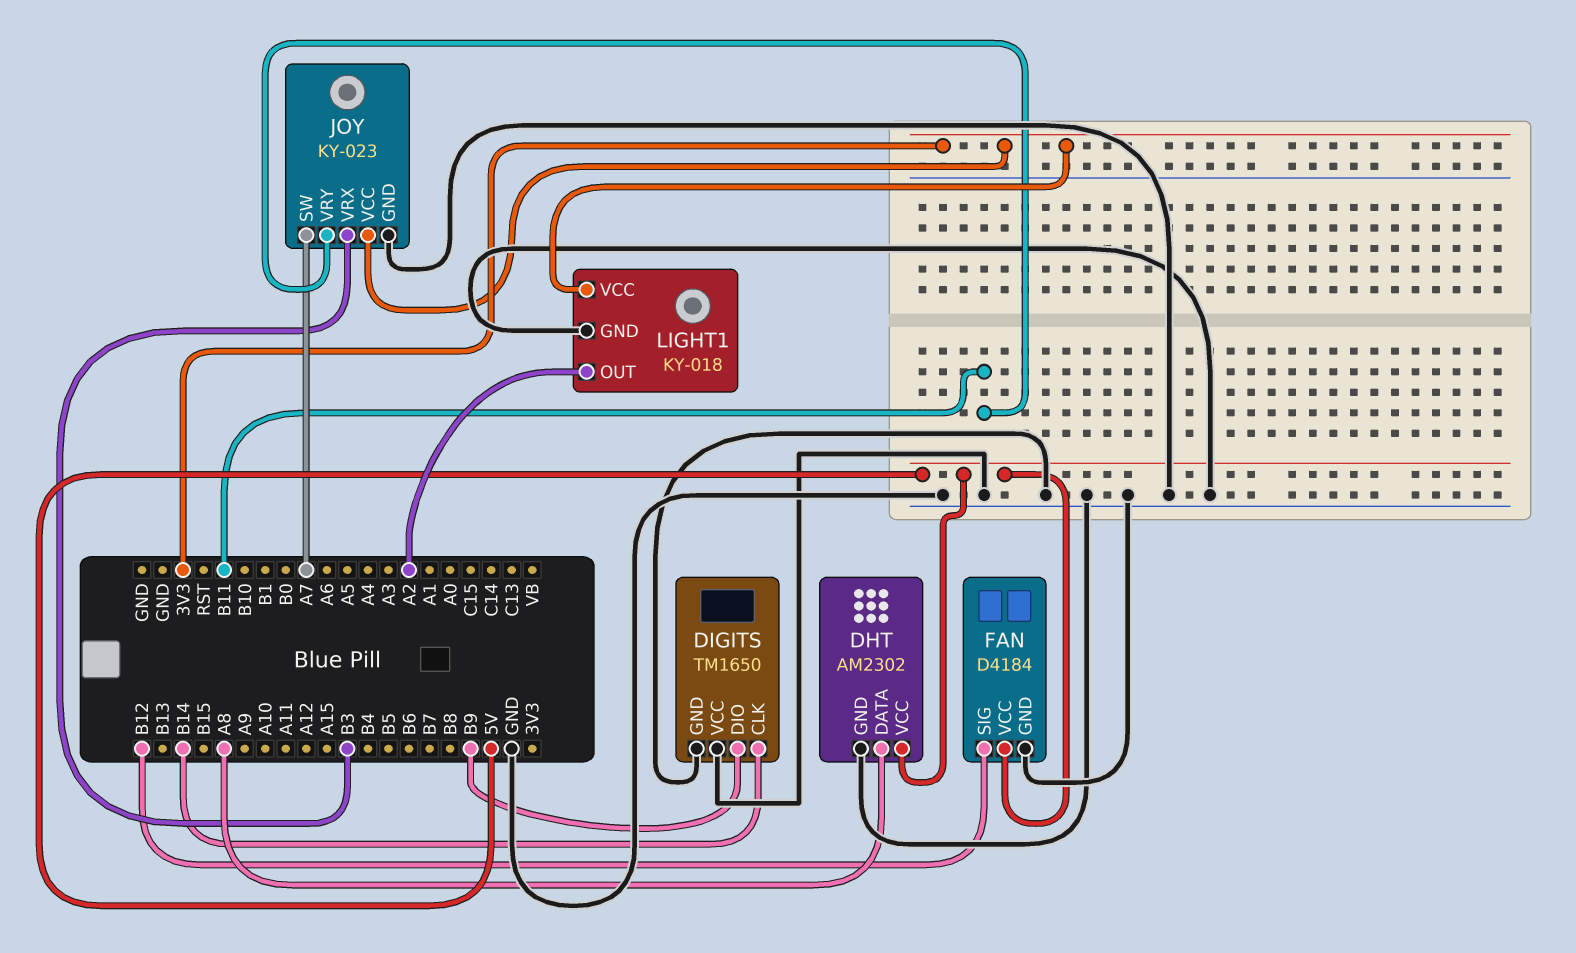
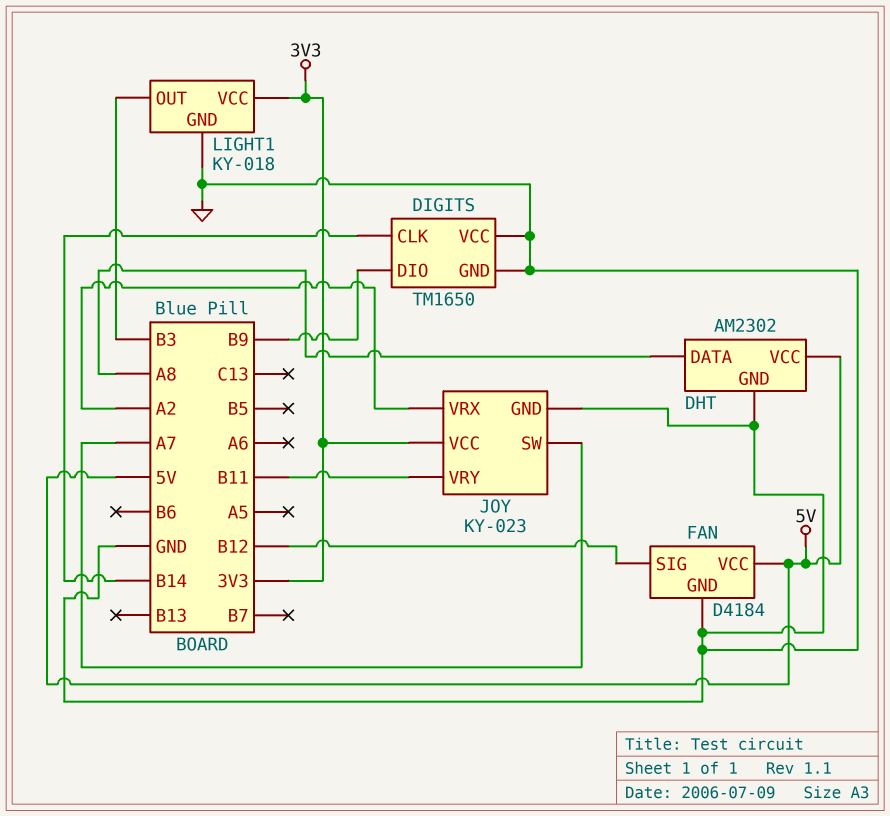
JOY pin VRX: B3 -> A2
LIGHT1 pin OUT: A2 -> B3

